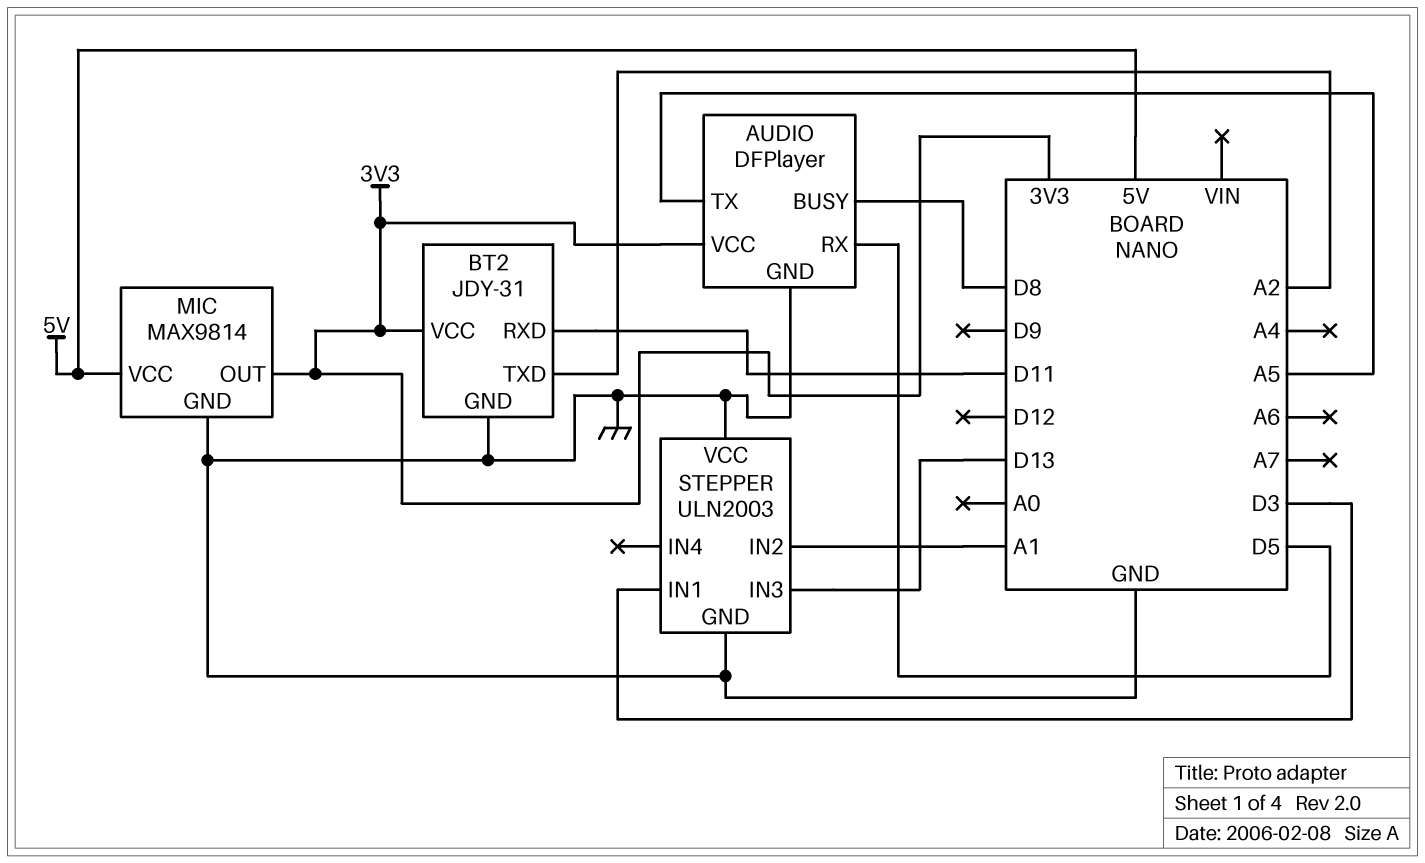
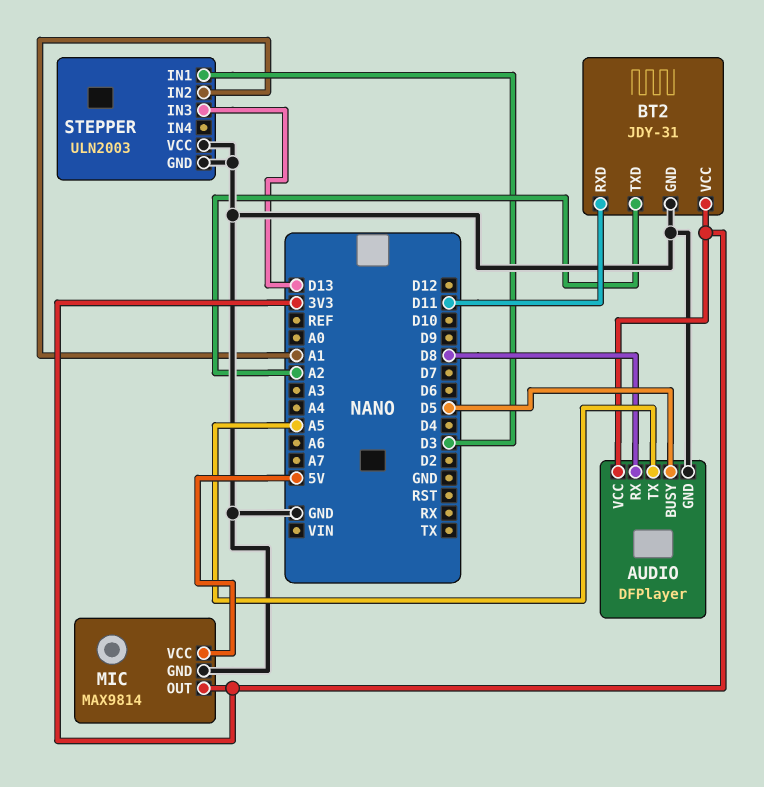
AUDIO pin BUSY: D8 -> D5
AUDIO pin RX: D5 -> D8

